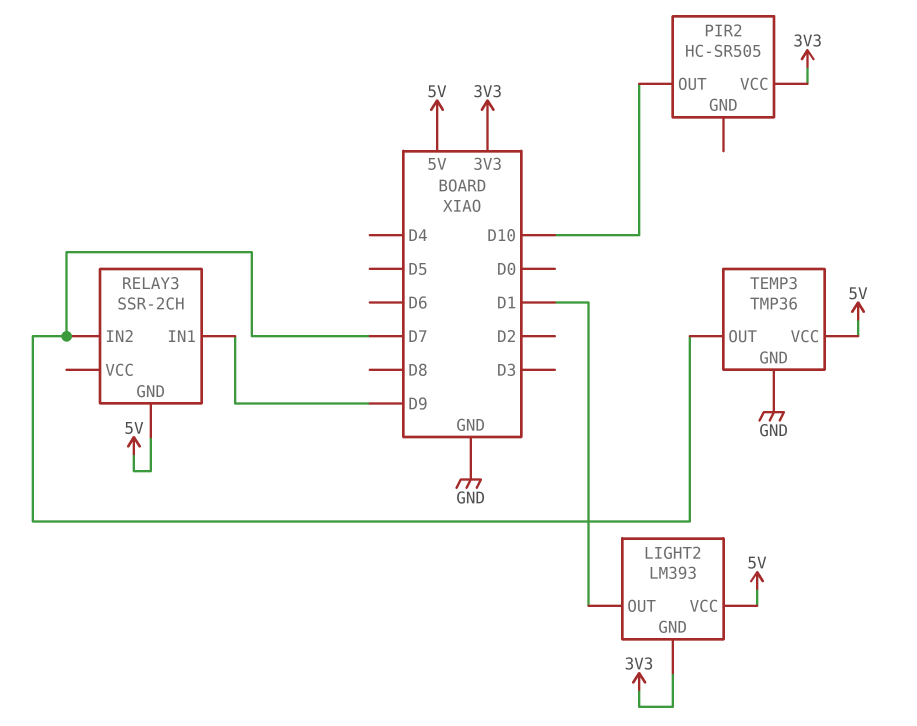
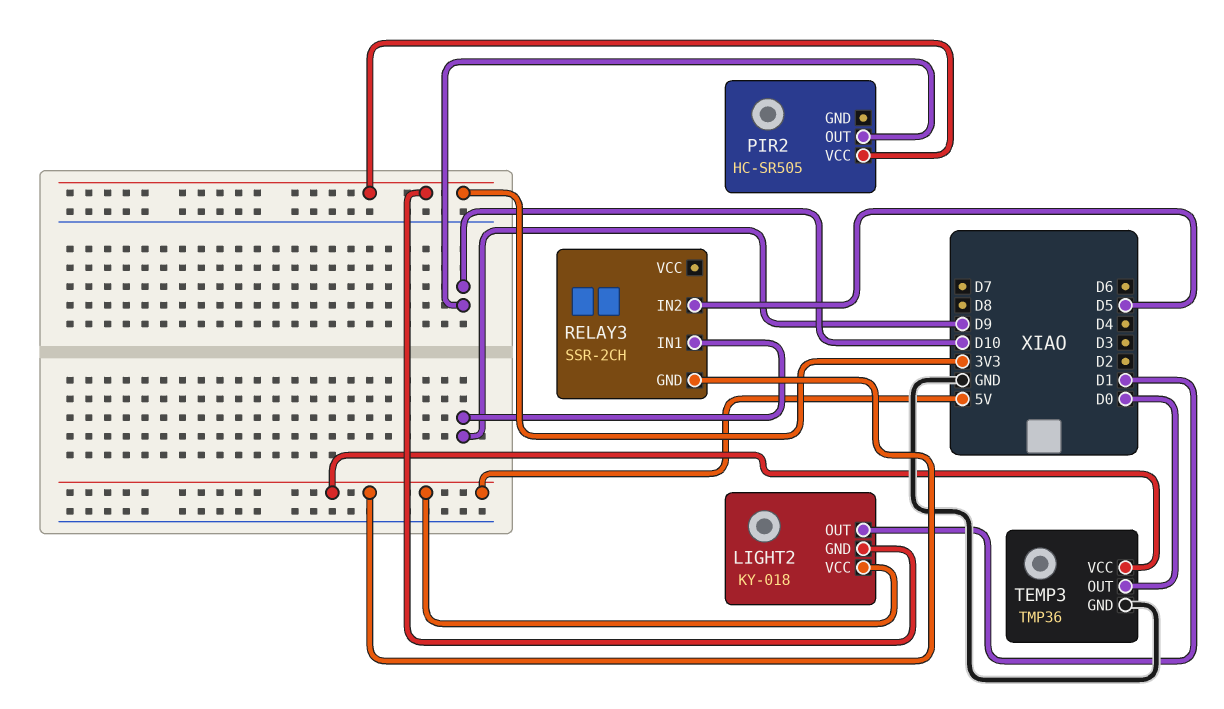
LIGHT2: LM393 -> KY-018
RELAY3 pin IN2: D7 -> D5
TEMP3 pin OUT: D7 -> D0

